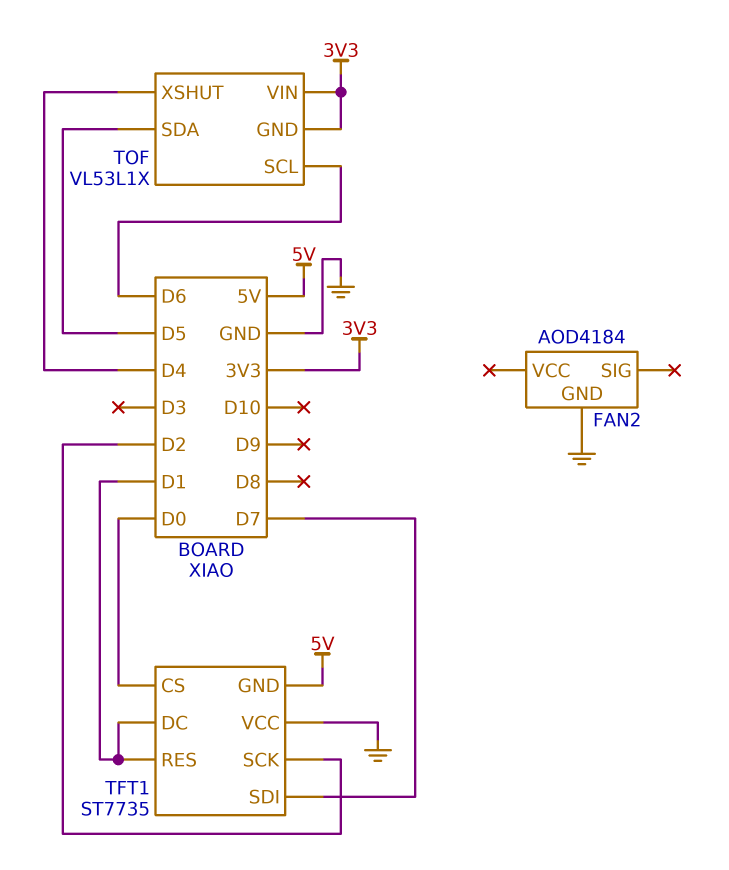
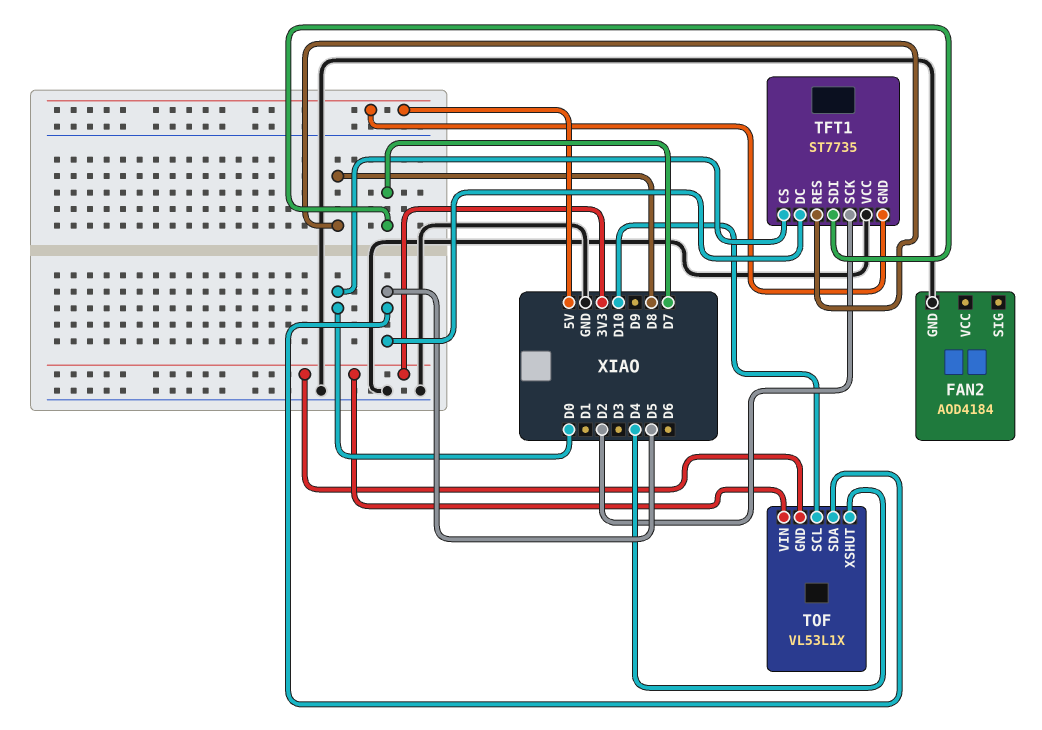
TFT1 pin DC: D1 -> D5
TFT1 pin RES: D1 -> D8
TOF pin SCL: D6 -> D10

